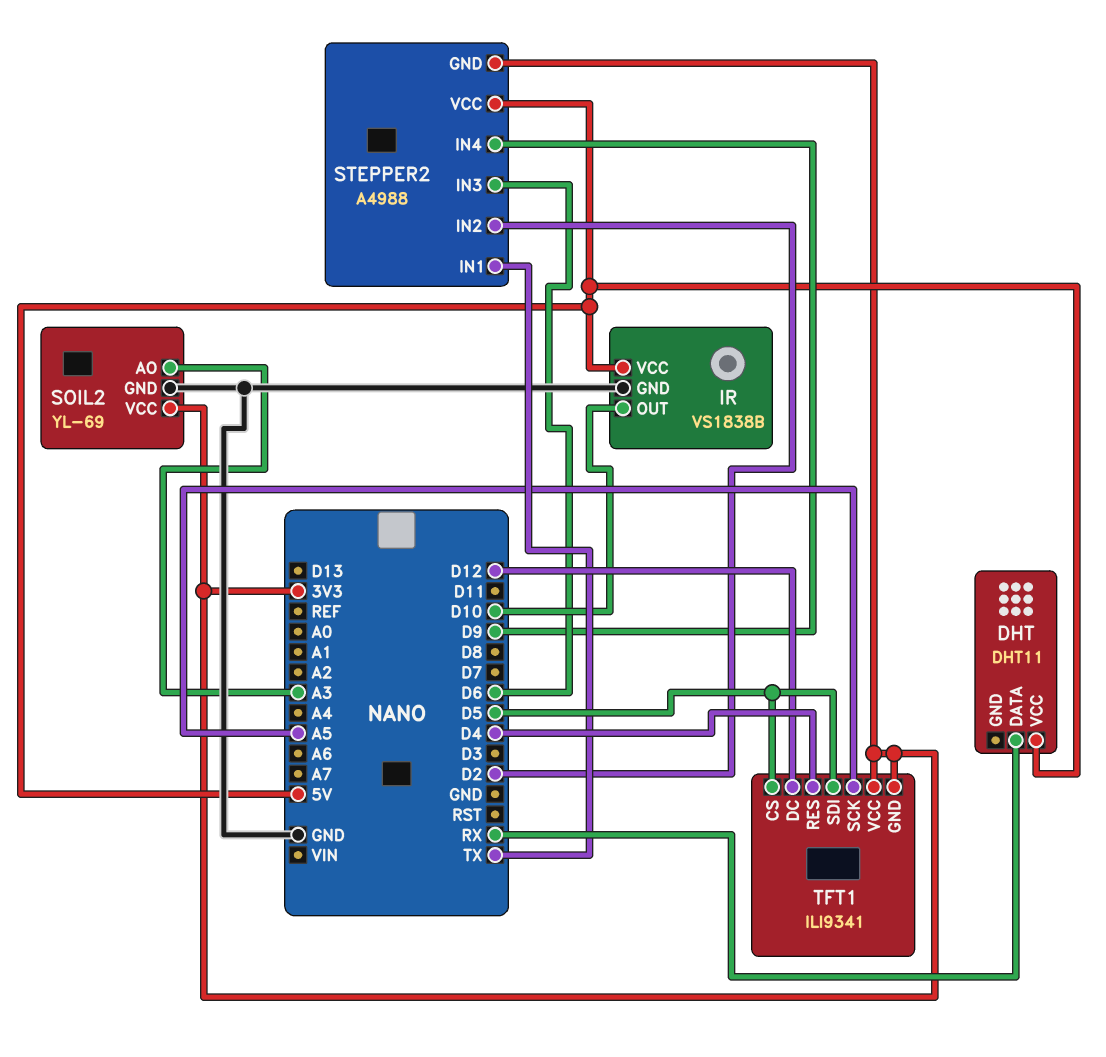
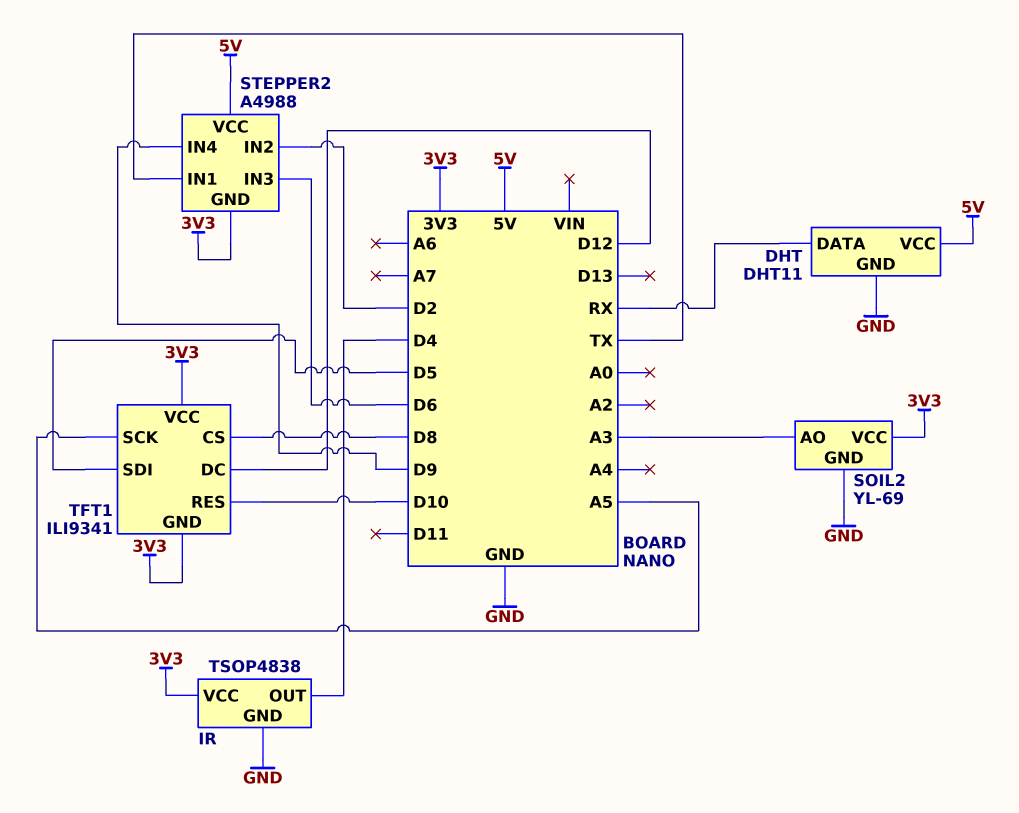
DHT pin GND: none -> GND
IR: VS1838B -> TSOP4838
IR pin OUT: D10 -> D4
IR pin VCC: 5V -> 3V3
TFT1 pin CS: D5 -> D8
TFT1 pin RES: D4 -> D10

